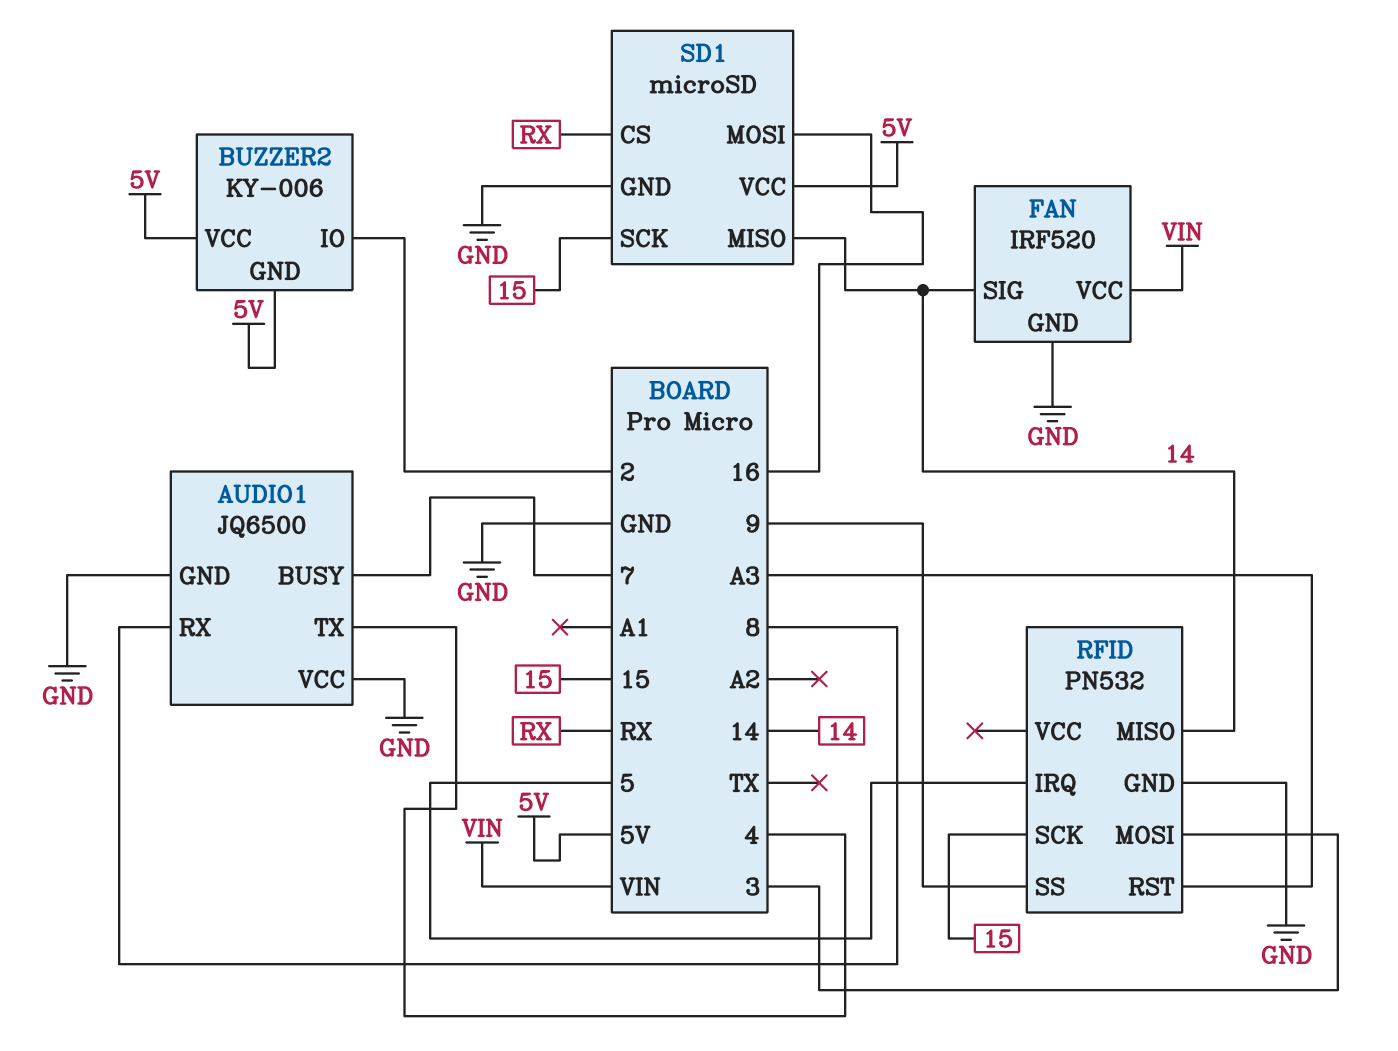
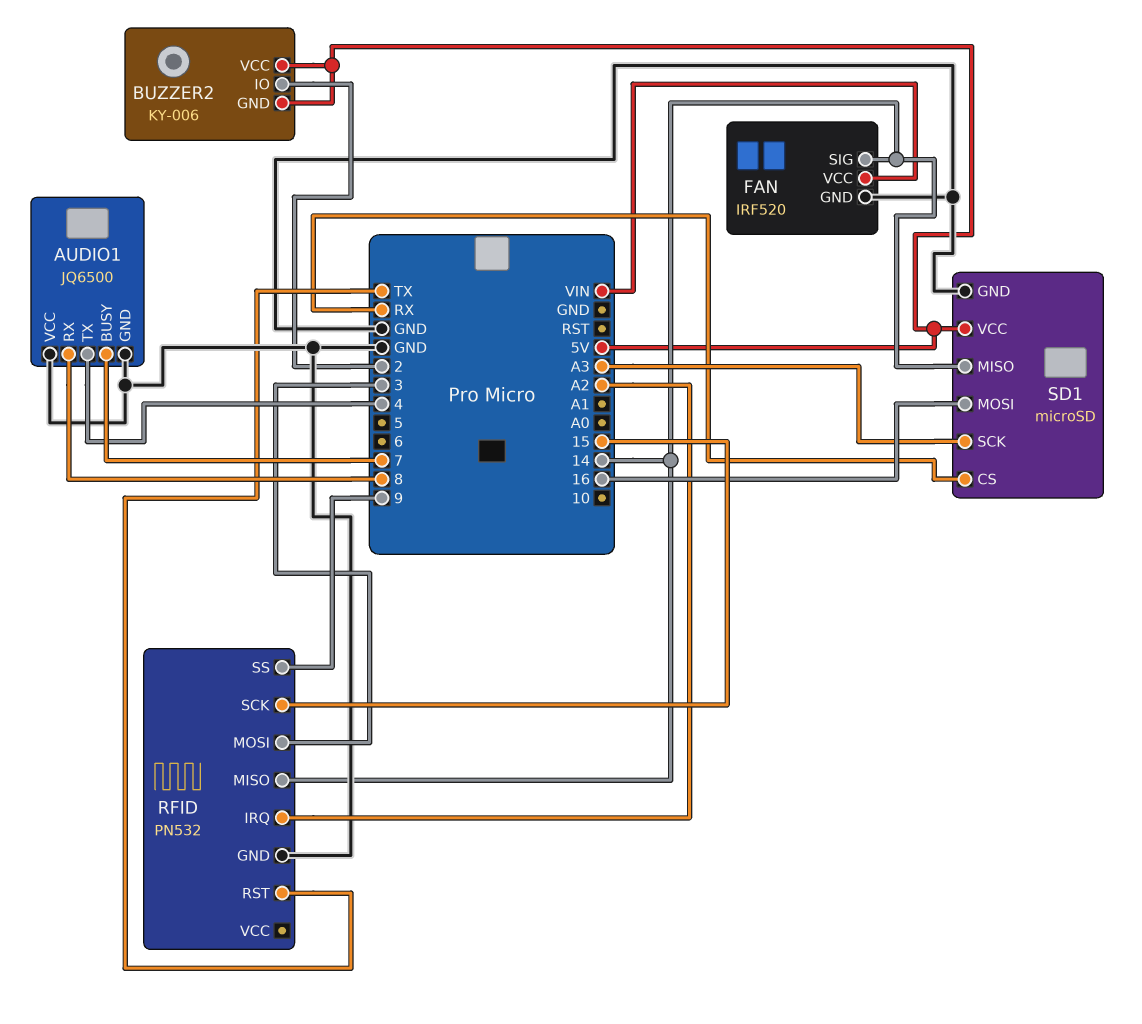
RFID pin IRQ: 5 -> A2
RFID pin RST: A3 -> TX
SD1 pin SCK: 15 -> A3

